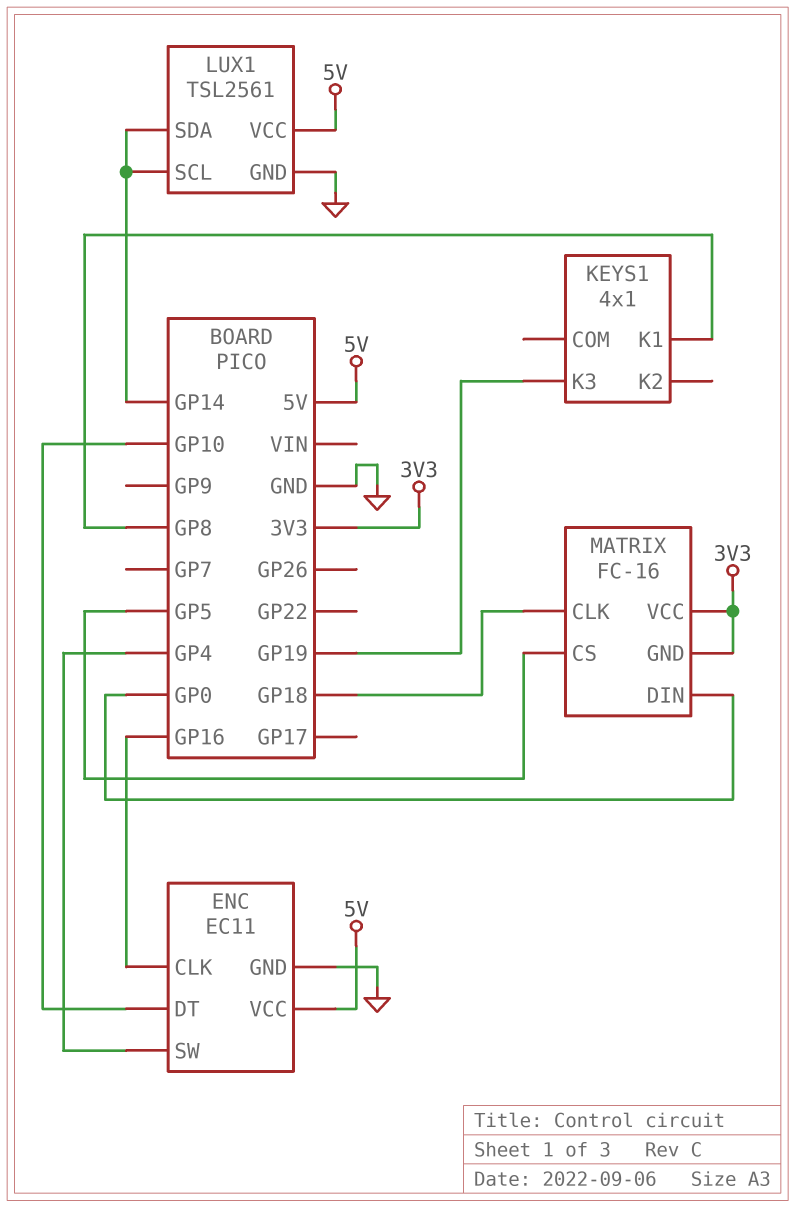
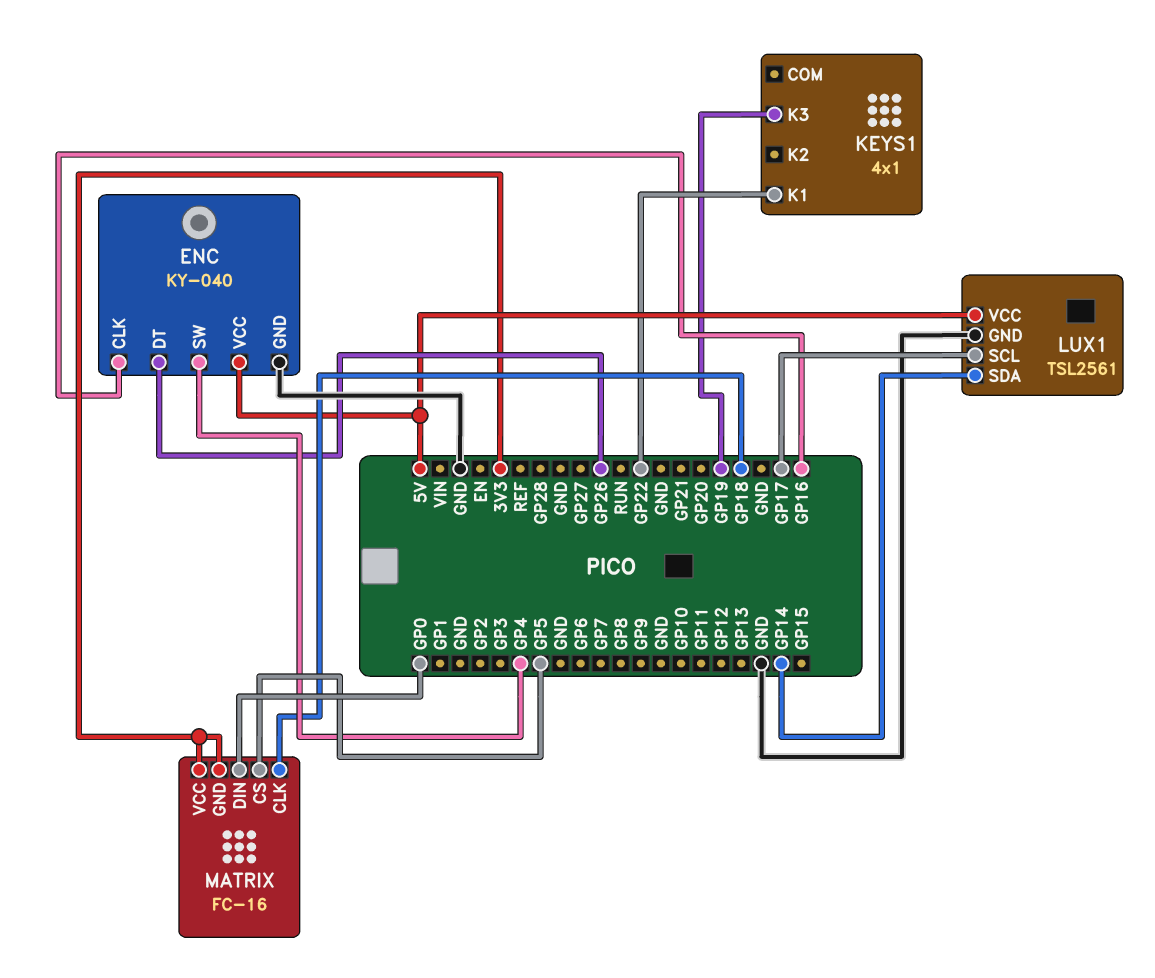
ENC: EC11 -> KY-040
ENC pin DT: GP10 -> GP26
KEYS1 pin K1: GP8 -> GP22
LUX1 pin SCL: GP14 -> GP17

